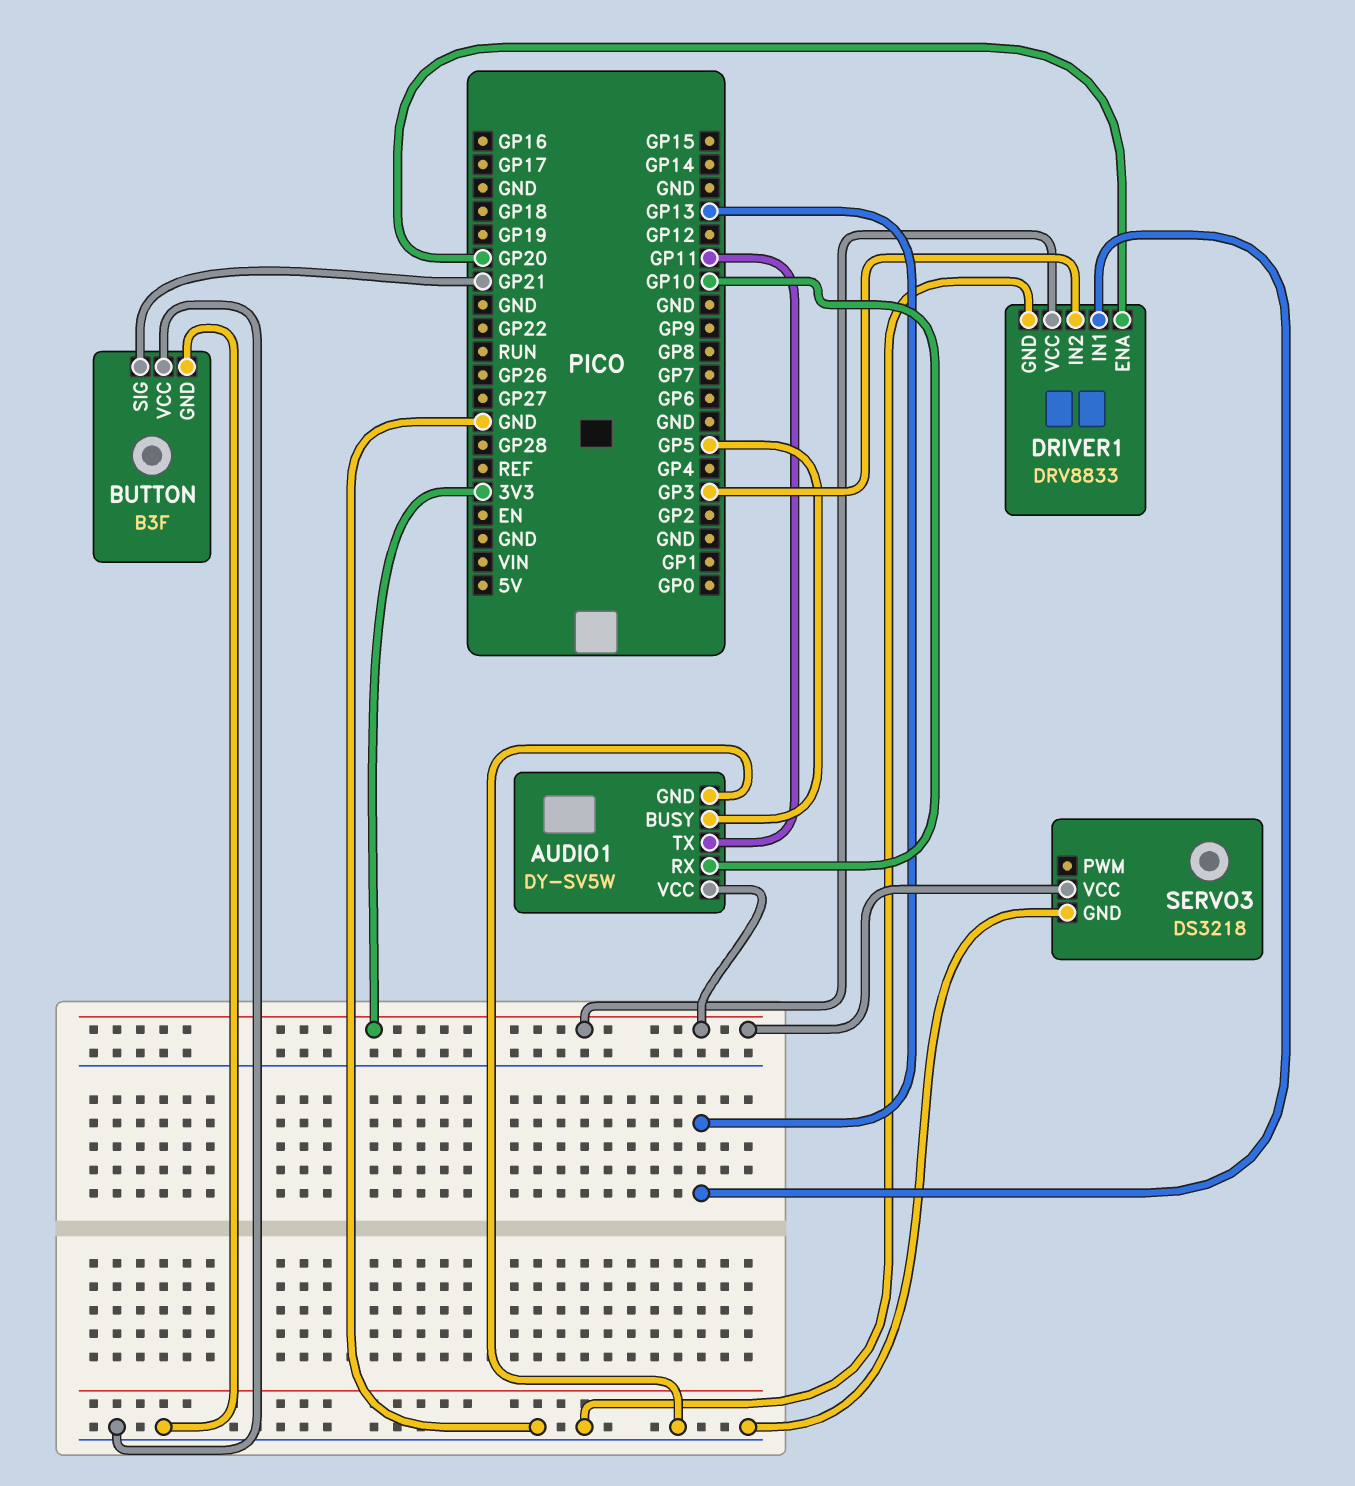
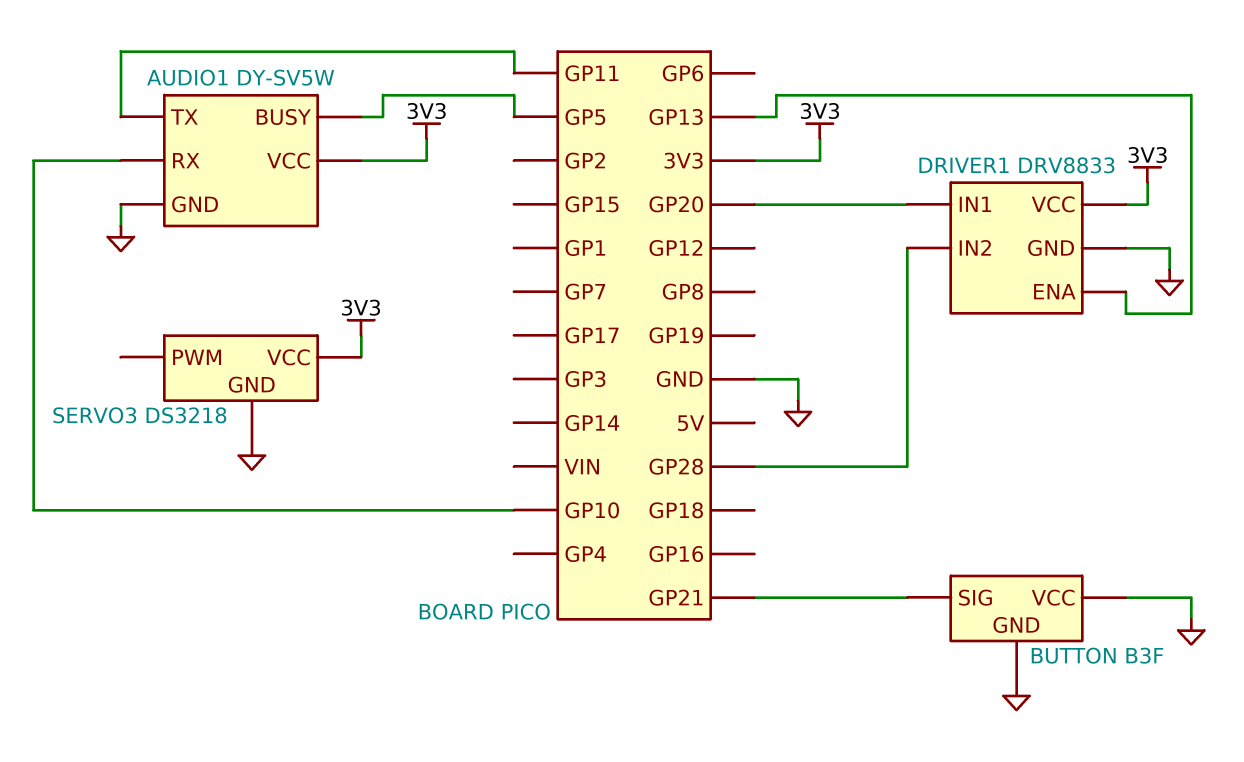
DRIVER1 pin ENA: GP20 -> GP13
DRIVER1 pin IN1: GP13 -> GP20
DRIVER1 pin IN2: GP3 -> GP28

